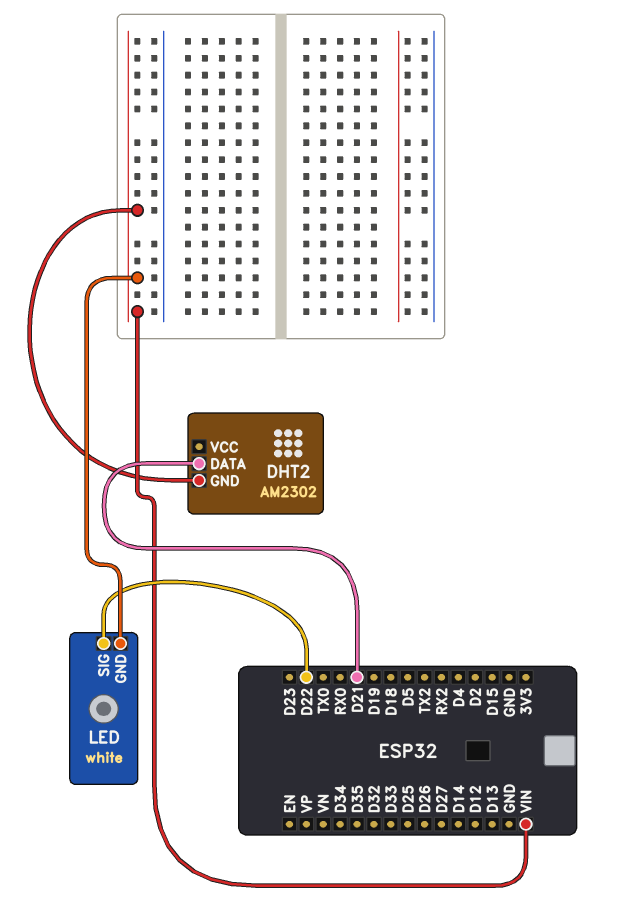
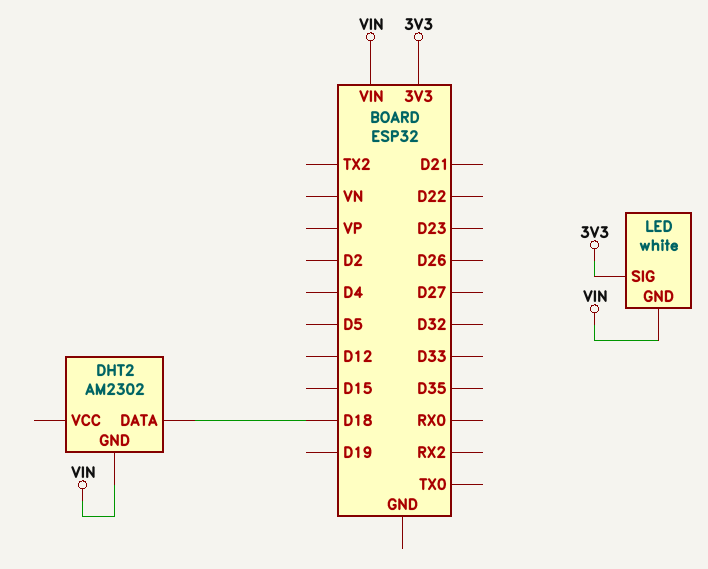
DHT2 pin DATA: D21 -> D18
LED pin SIG: D22 -> 3V3

